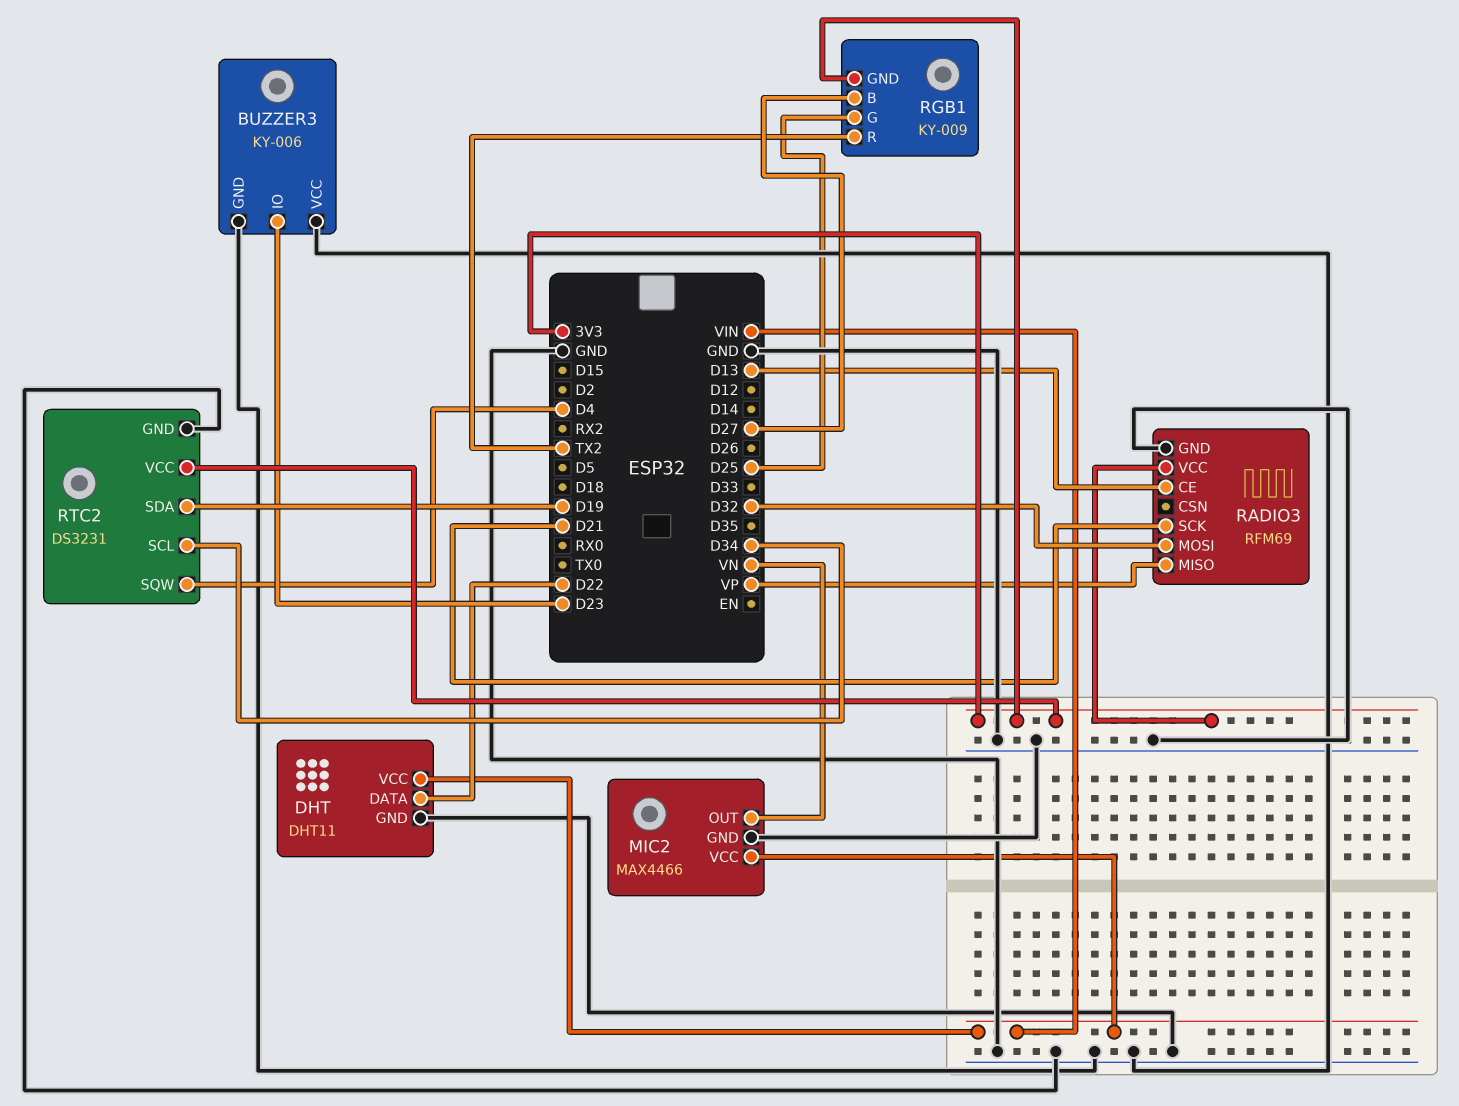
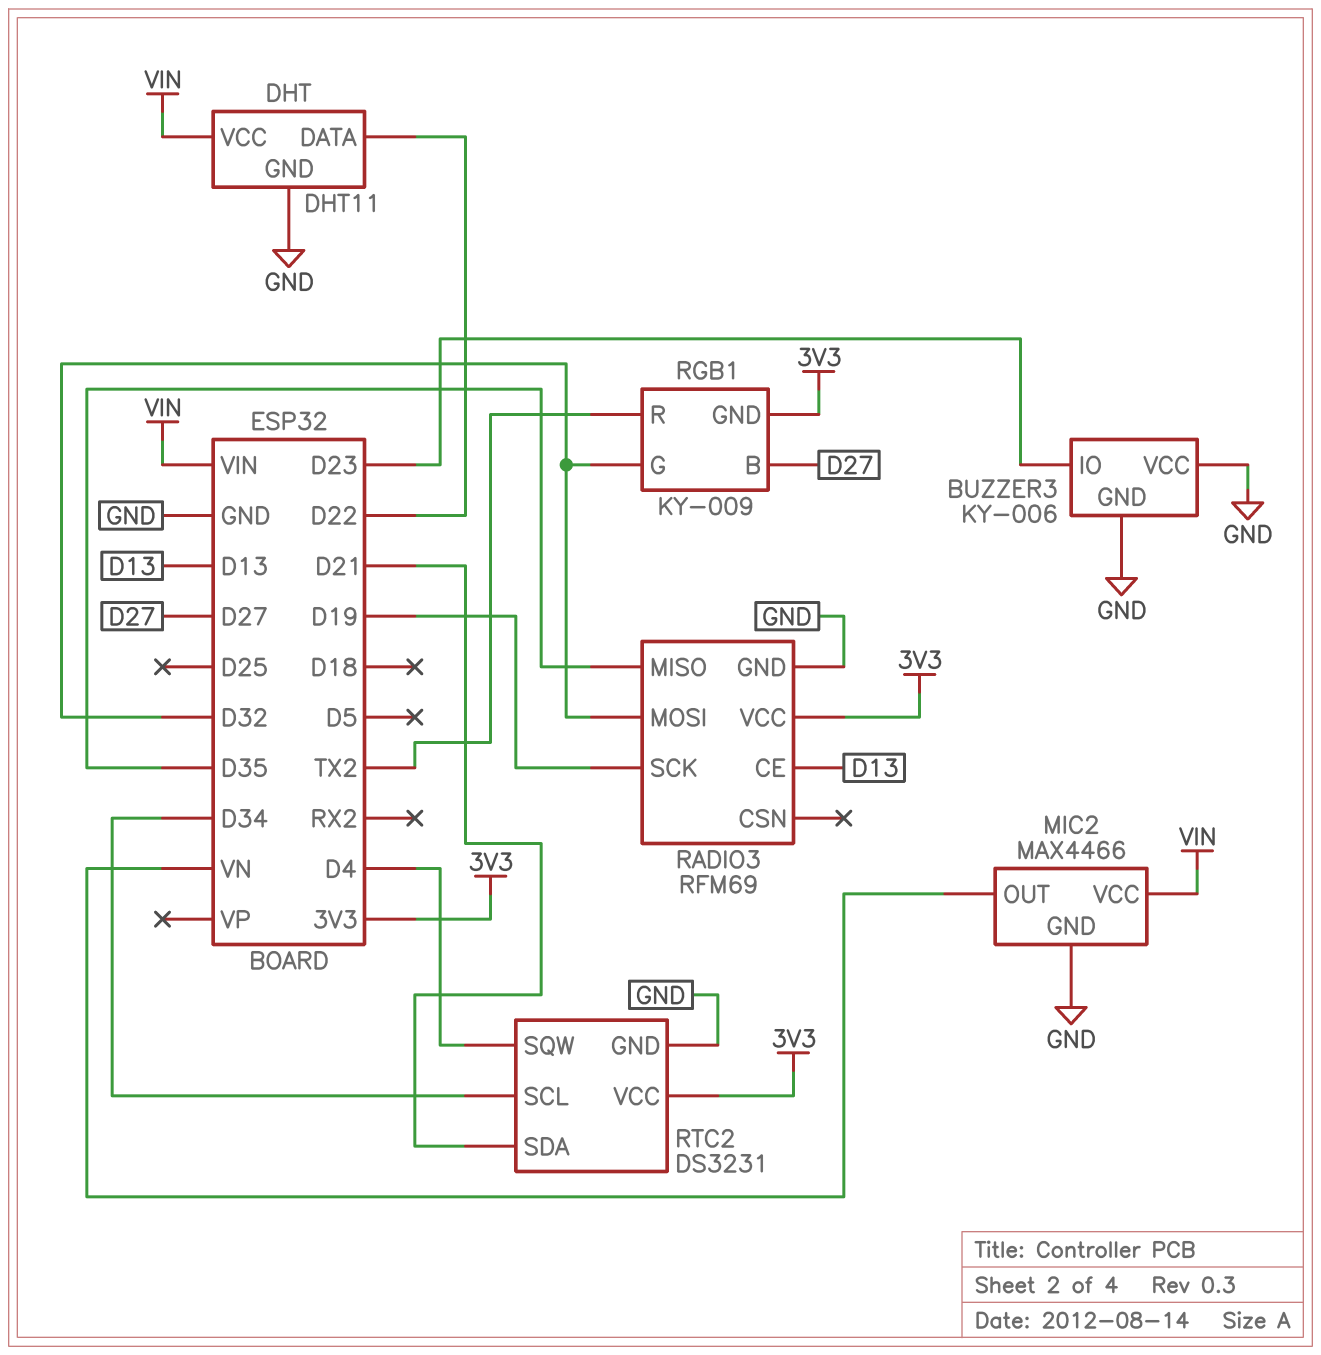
RADIO3 pin MISO: VP -> D35
RADIO3 pin SCK: D21 -> D19
RGB1 pin G: D25 -> D32
RTC2 pin SDA: D19 -> D21

